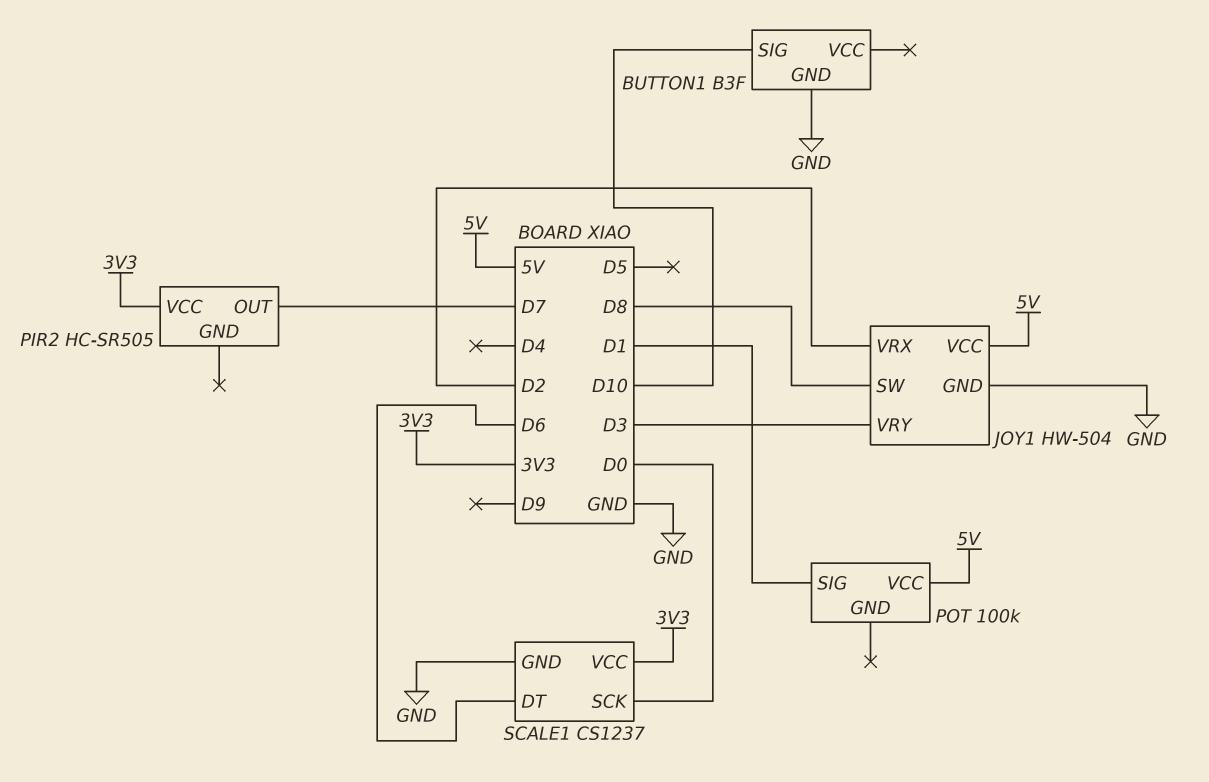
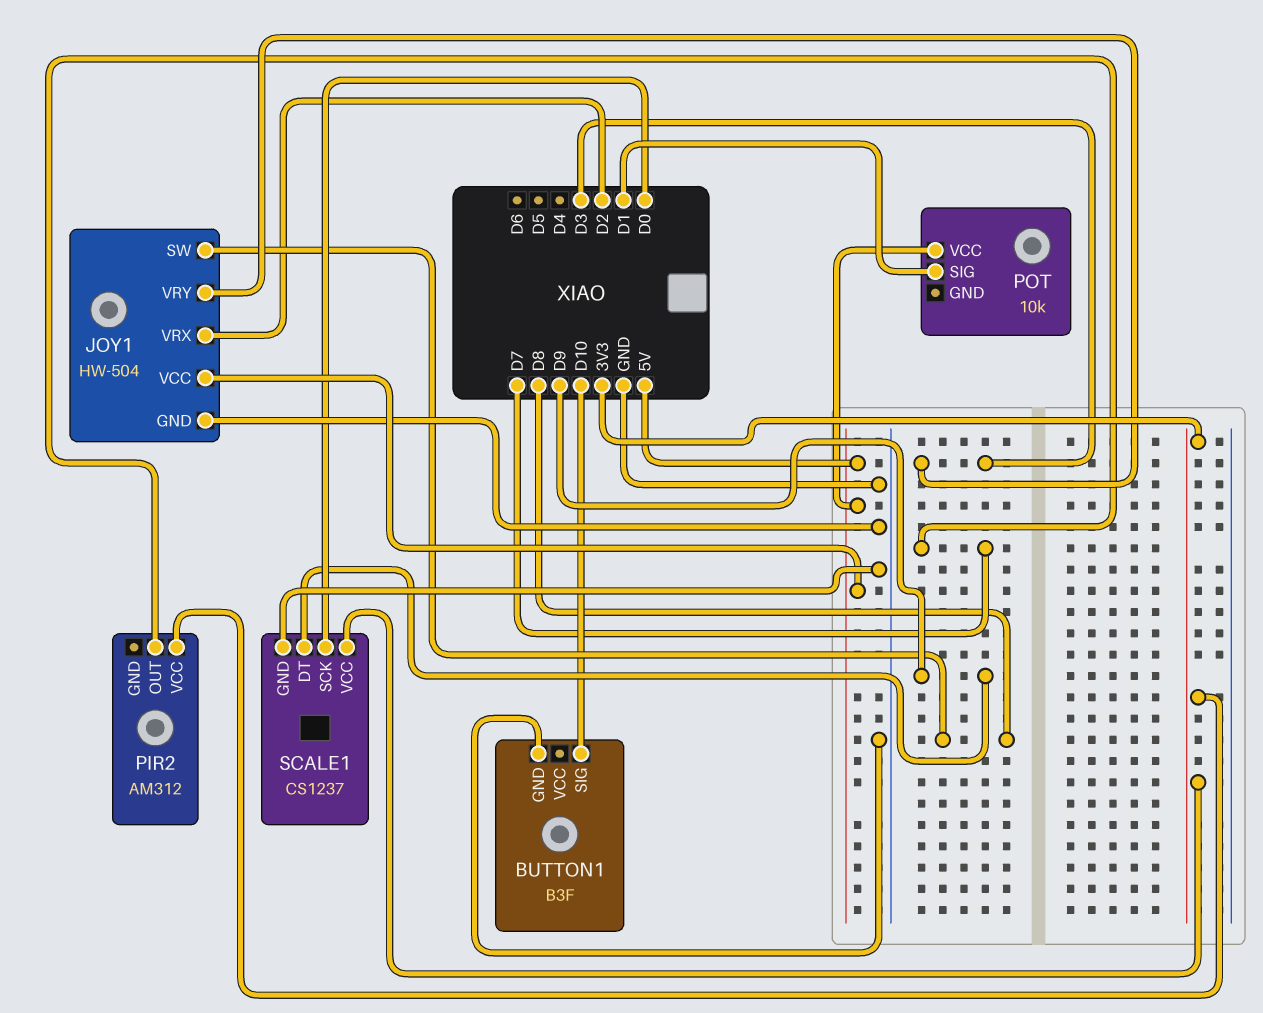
PIR2: HC-SR505 -> AM312
POT: 100k -> 10k
SCALE1 pin DT: D6 -> D9

